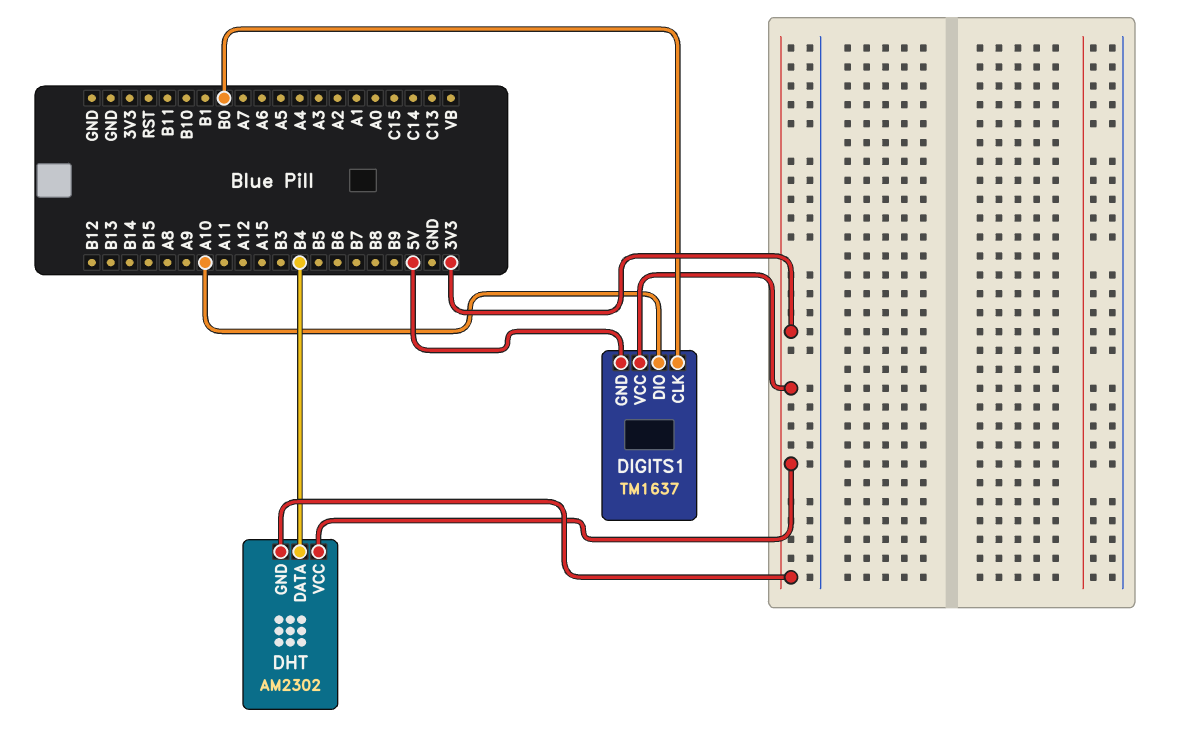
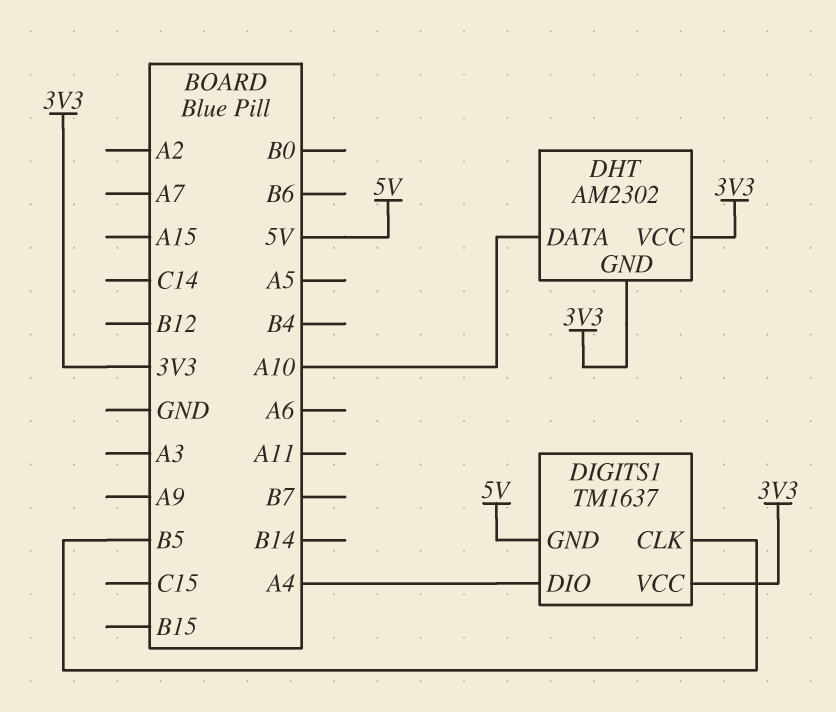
DHT pin DATA: B4 -> A10
DIGITS1 pin CLK: B0 -> B5
DIGITS1 pin DIO: A10 -> A4

